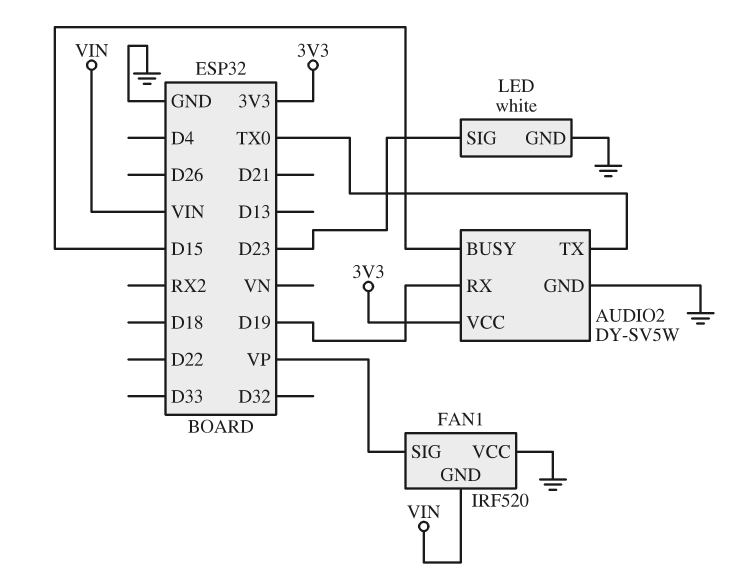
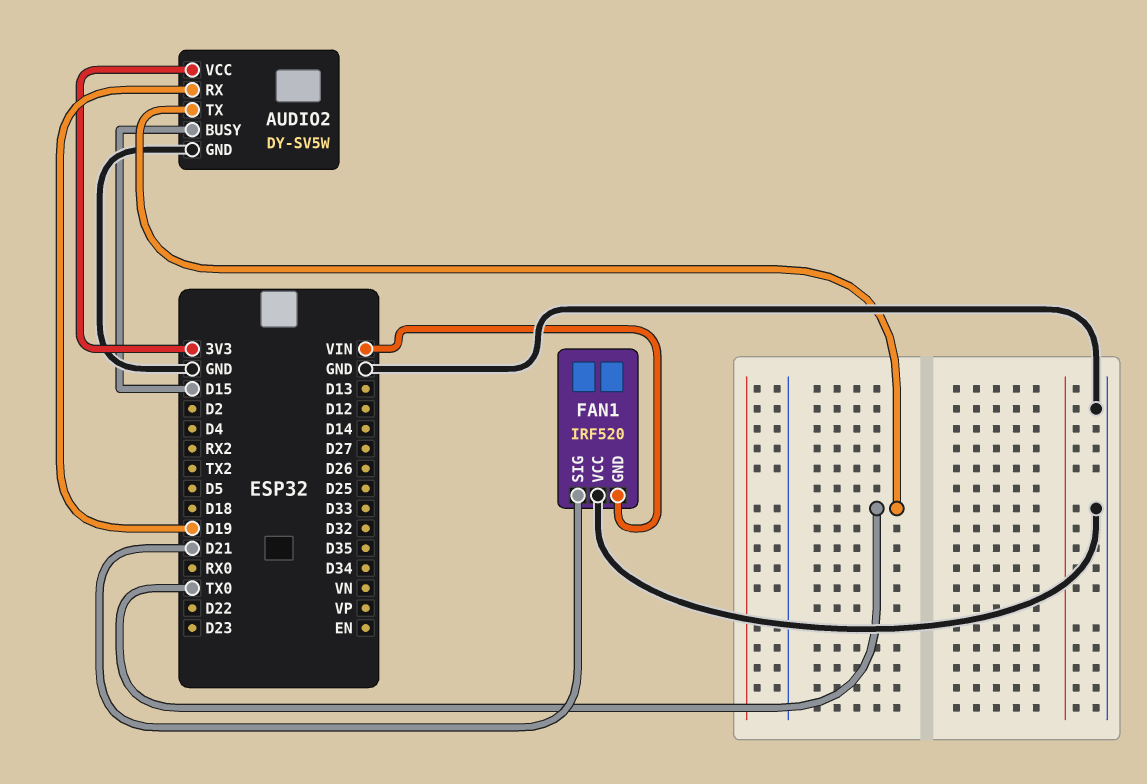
FAN1 pin SIG: VP -> D21
LED: white -> none
LED pin GND: GND -> none
LED pin SIG: D23 -> none

